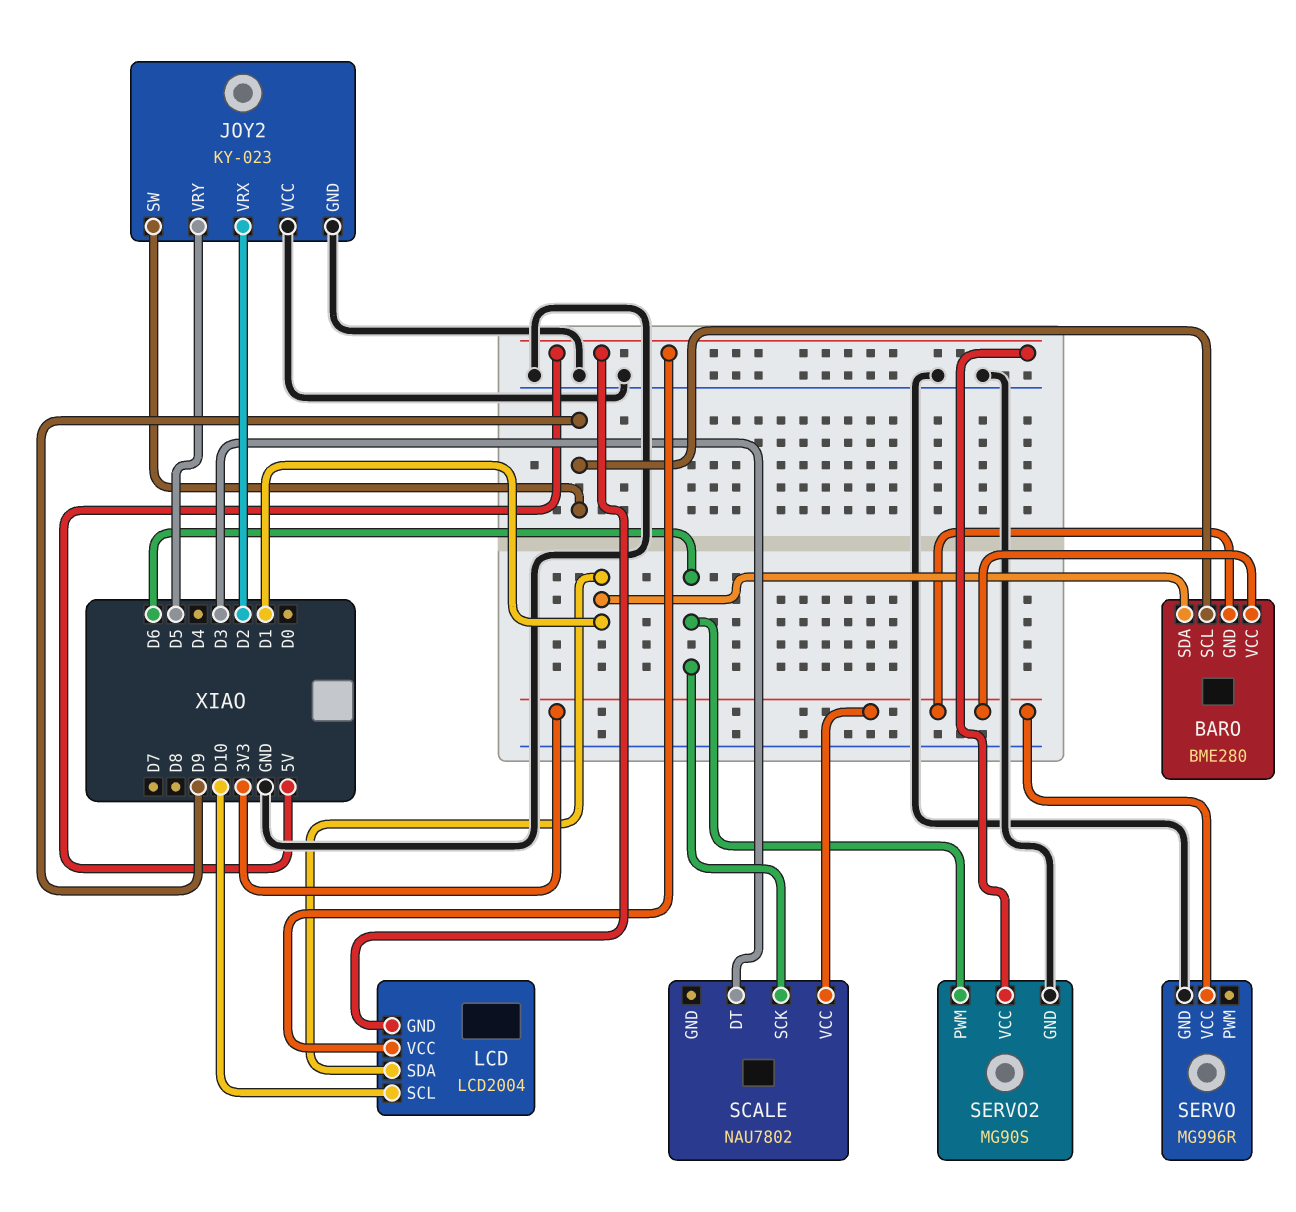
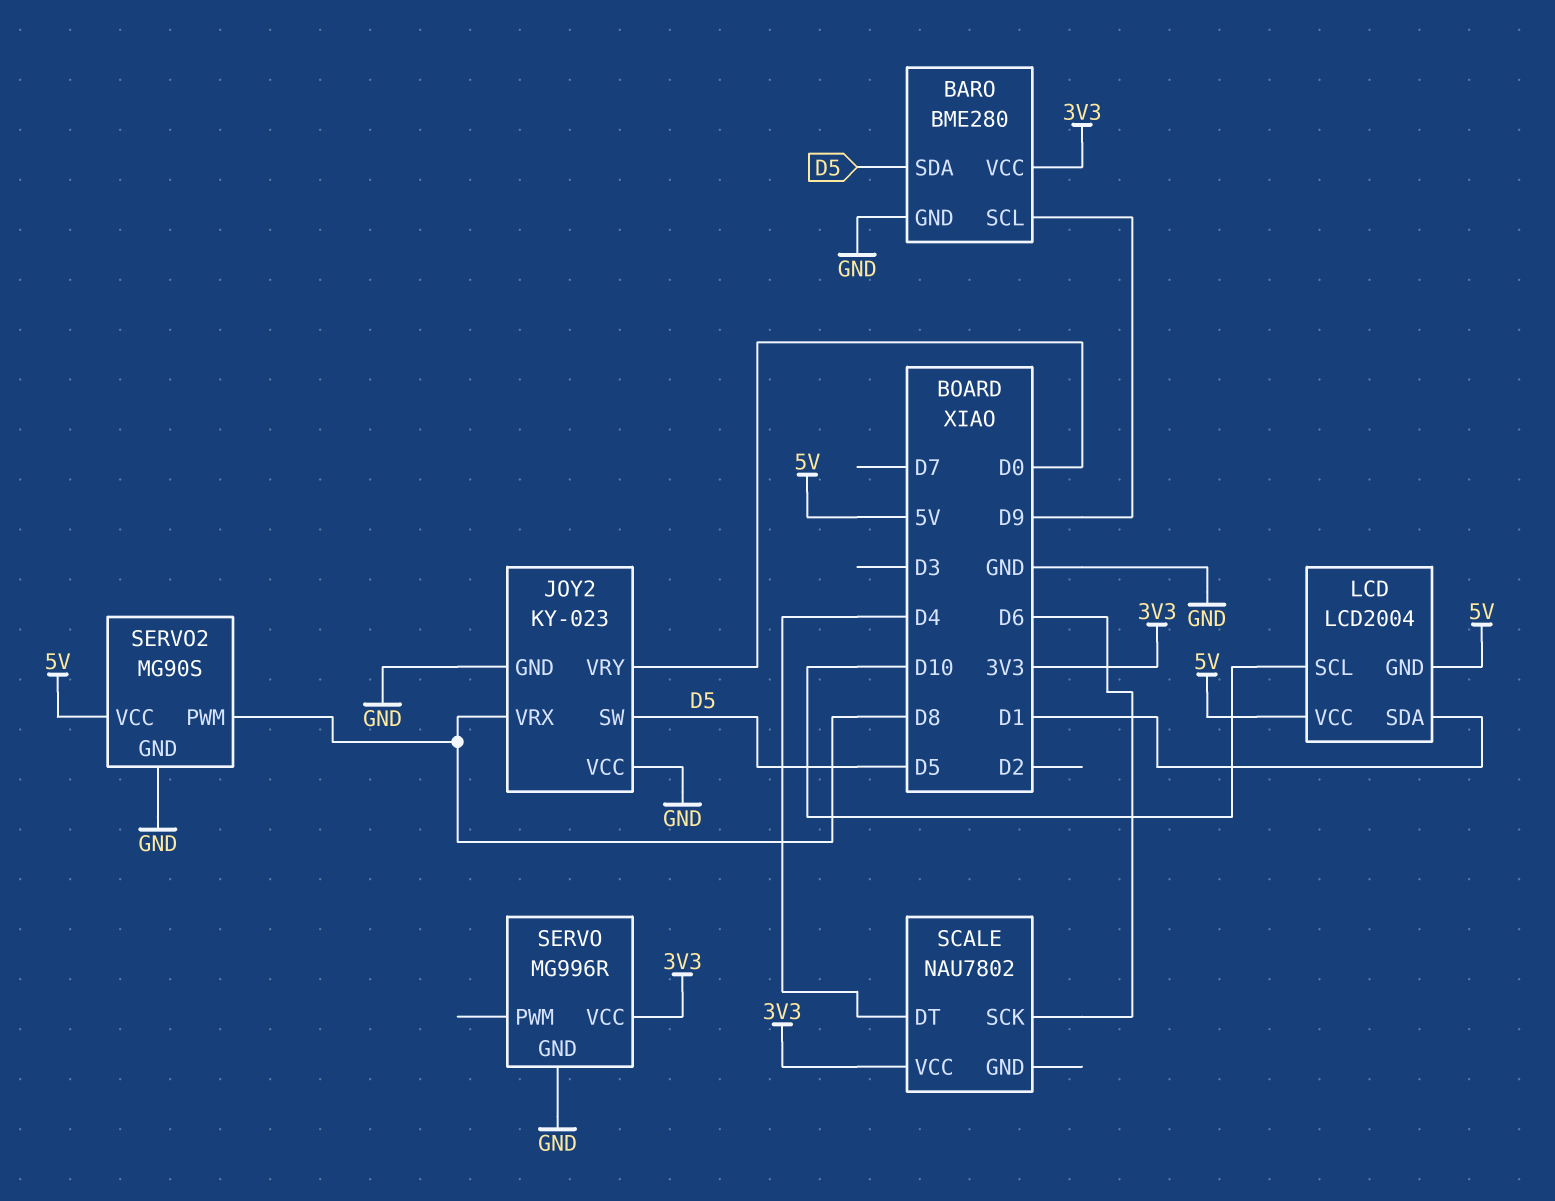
BARO pin GND: 3V3 -> GND
BARO pin SDA: D1 -> D5
JOY2 pin SW: D9 -> D5
JOY2 pin VRX: D2 -> D8
JOY2 pin VRY: D5 -> D0
SCALE pin DT: D3 -> D4
SERVO2 pin PWM: D6 -> D8

